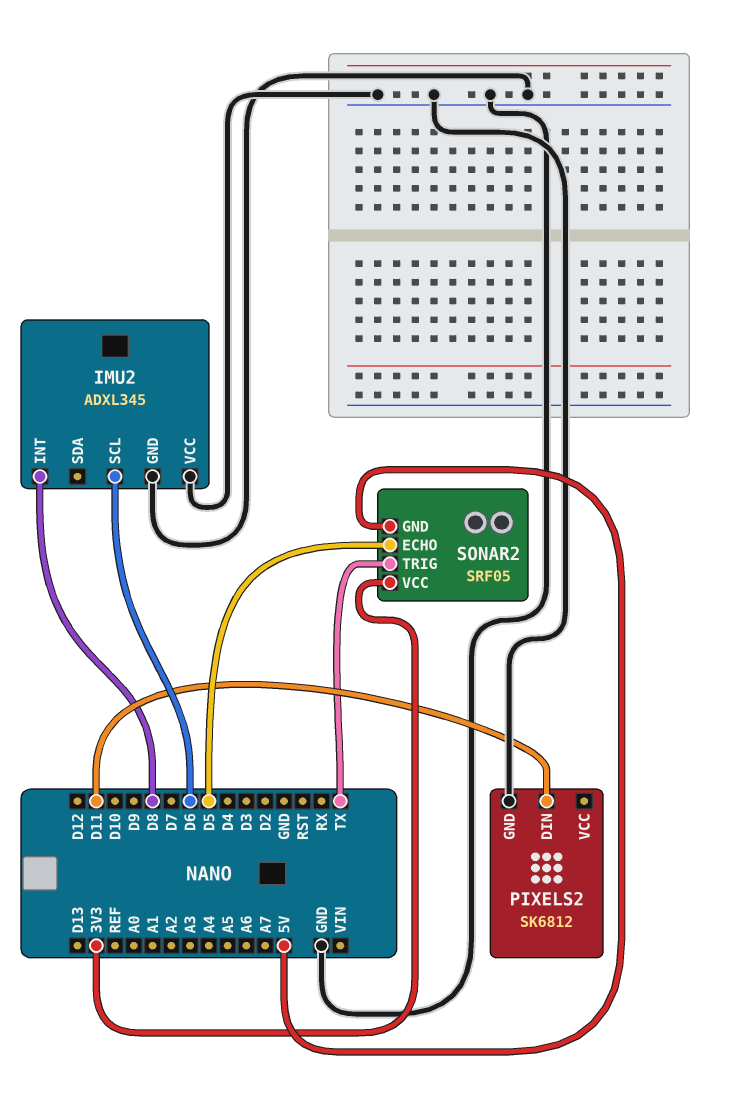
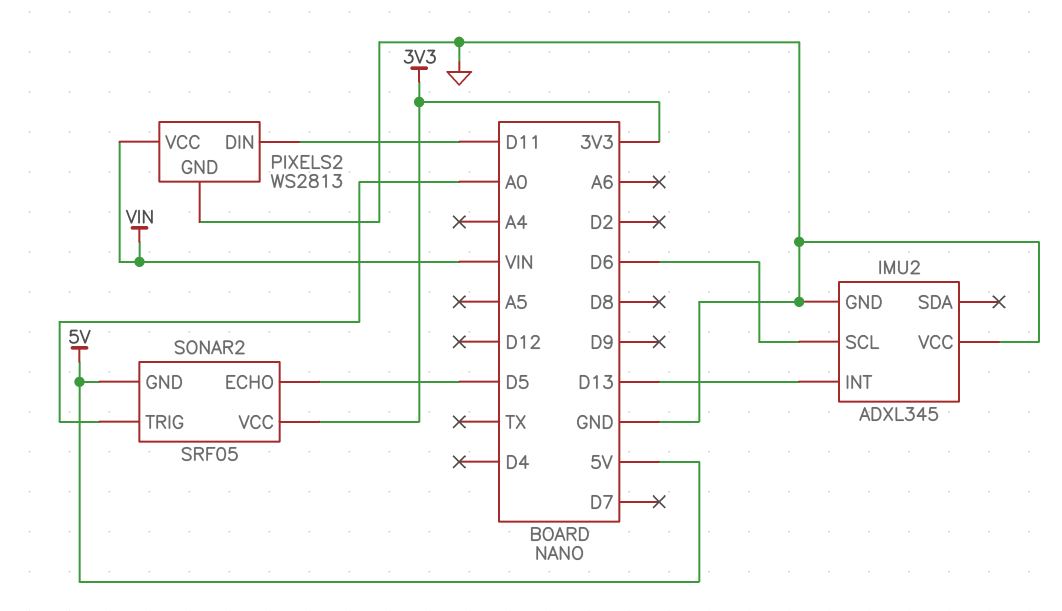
IMU2 pin INT: D8 -> D13
PIXELS2: SK6812 -> WS2813
PIXELS2 pin VCC: none -> VIN
SONAR2 pin TRIG: TX -> A0

